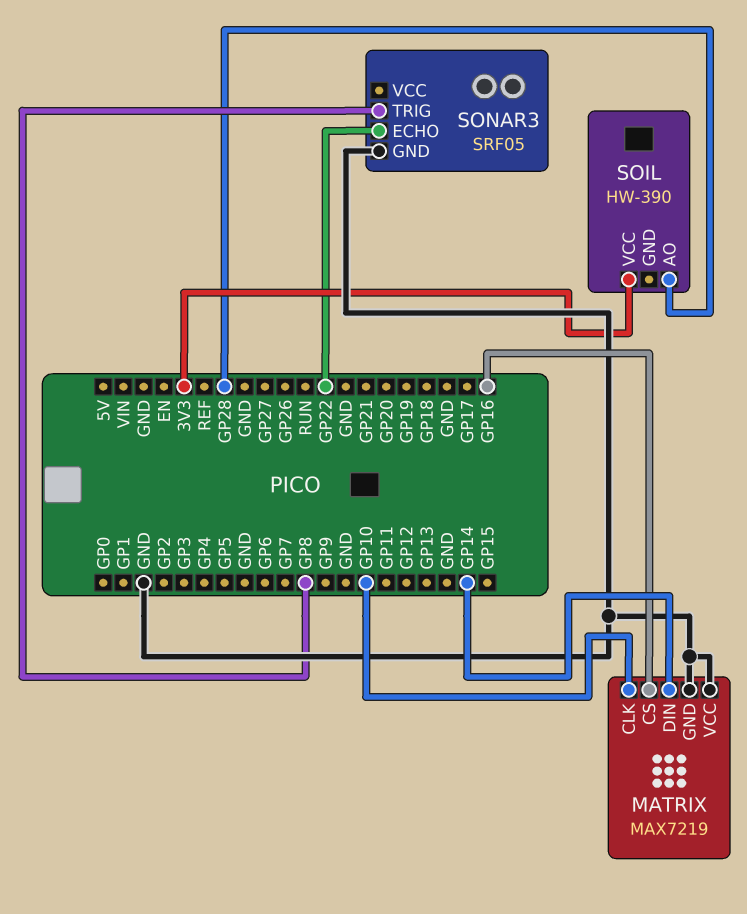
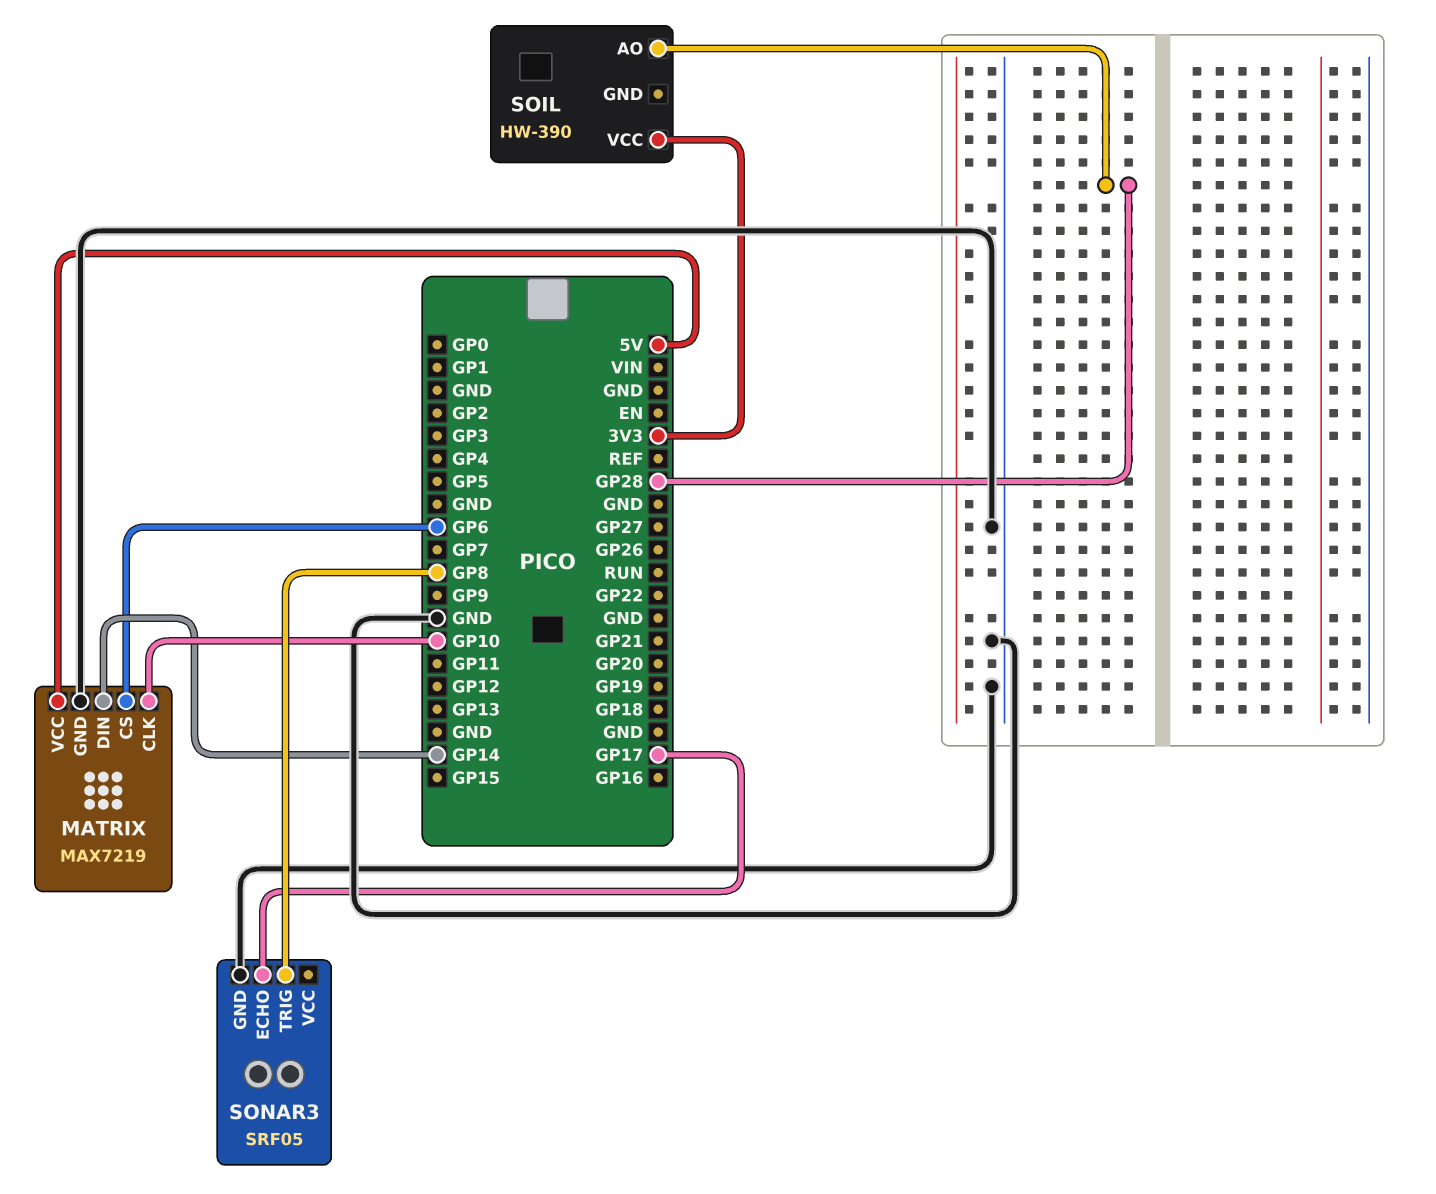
MATRIX pin CS: GP16 -> GP6
MATRIX pin VCC: GND -> 5V
SONAR3 pin ECHO: GP22 -> GP17

